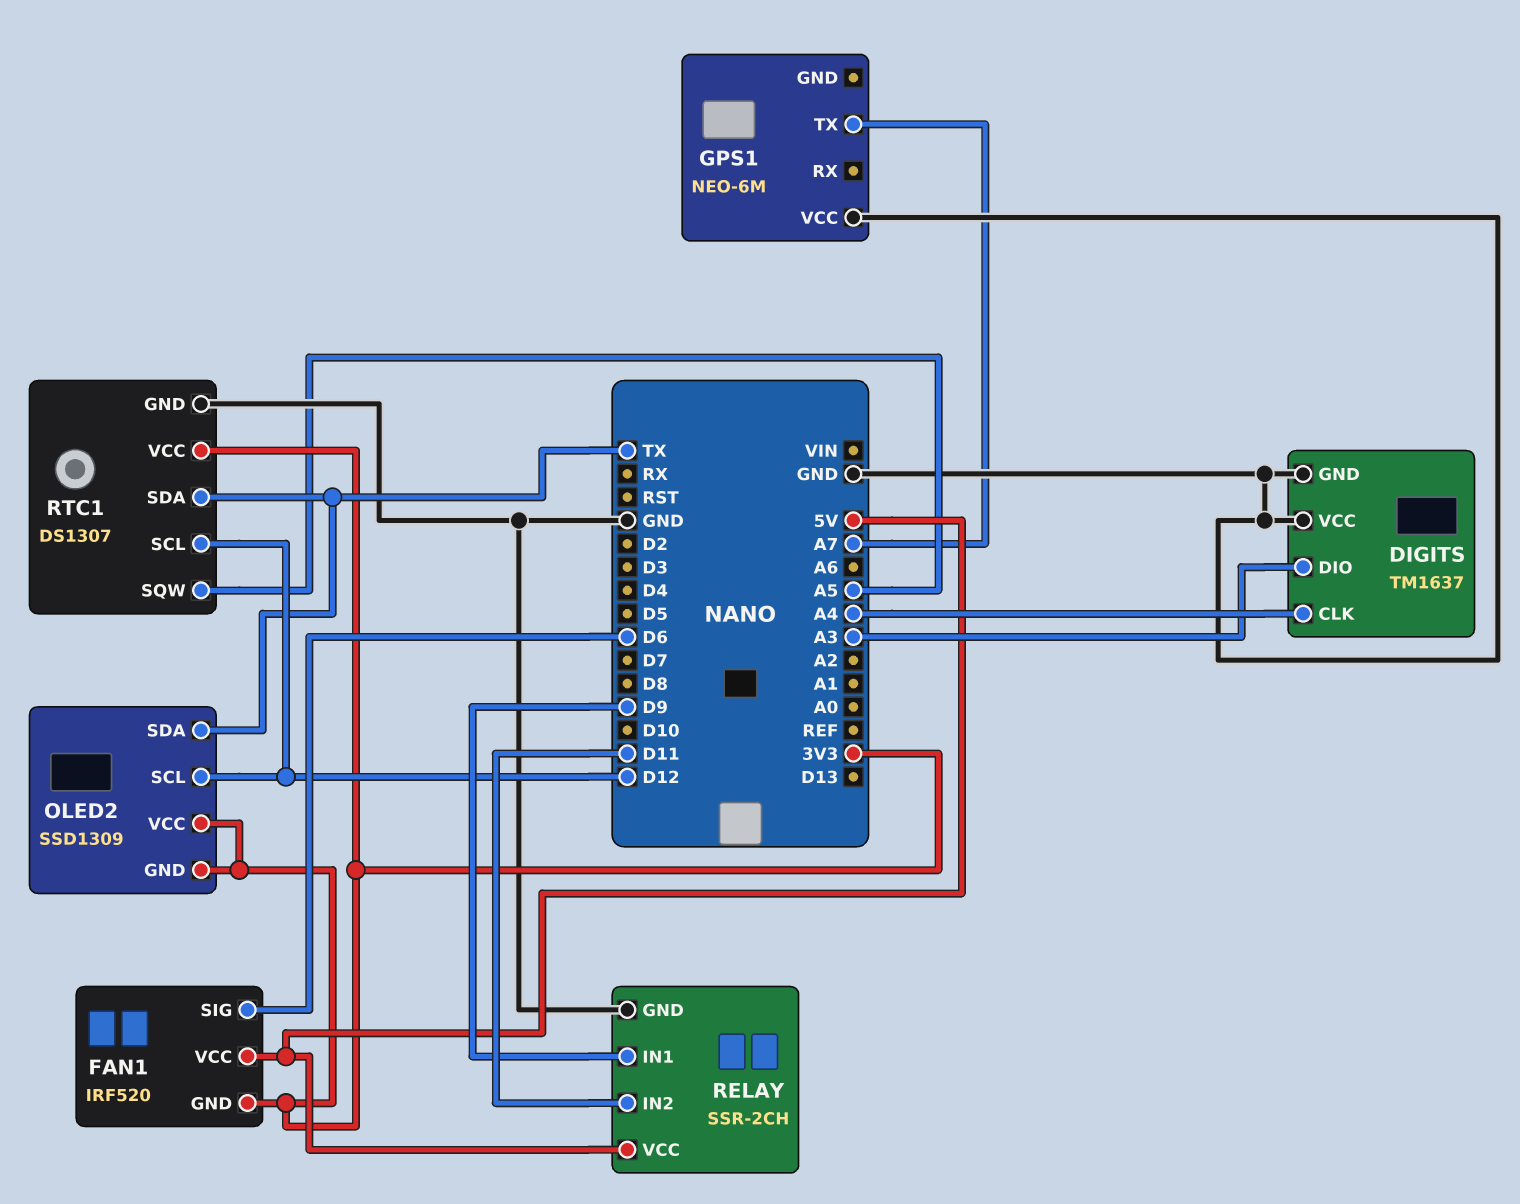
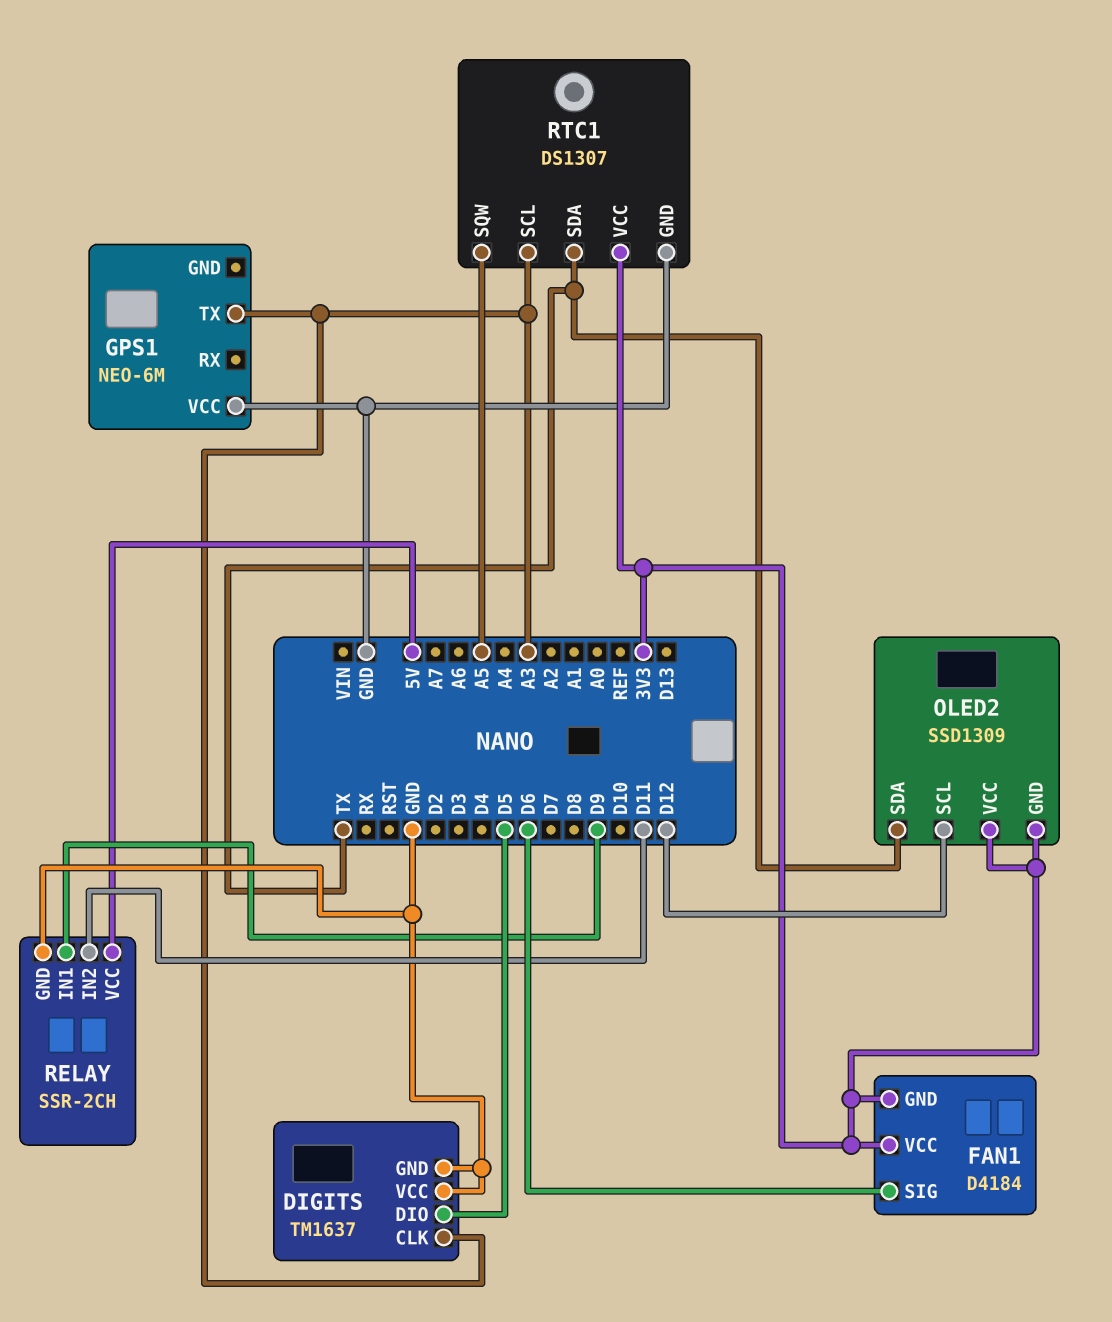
DIGITS pin CLK: A4 -> A3
DIGITS pin DIO: A3 -> D5
FAN1: IRF520 -> D4184
FAN1 pin VCC: 5V -> 3V3
GPS1 pin TX: A7 -> A3
RTC1 pin SCL: D12 -> A3

